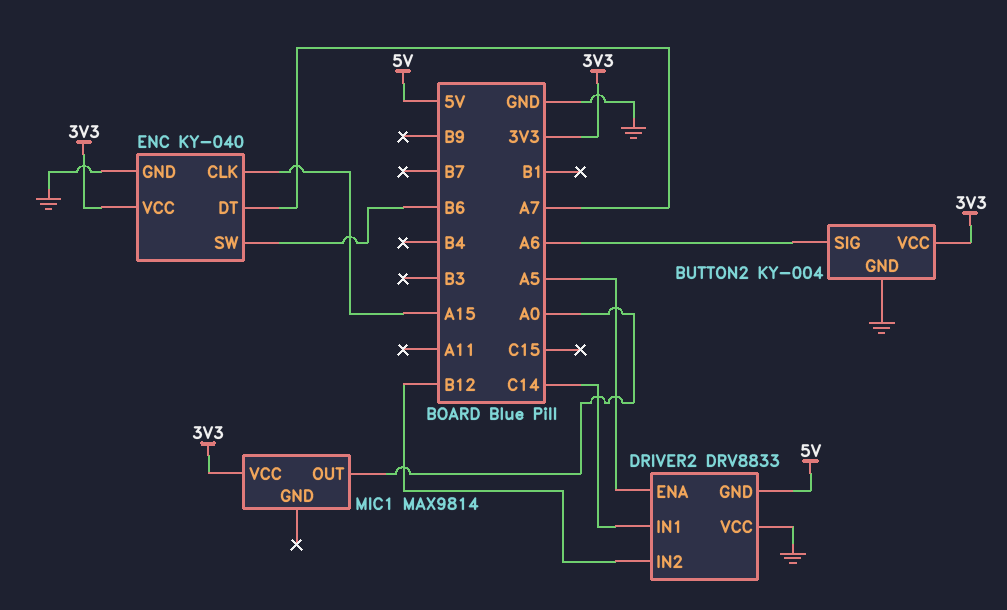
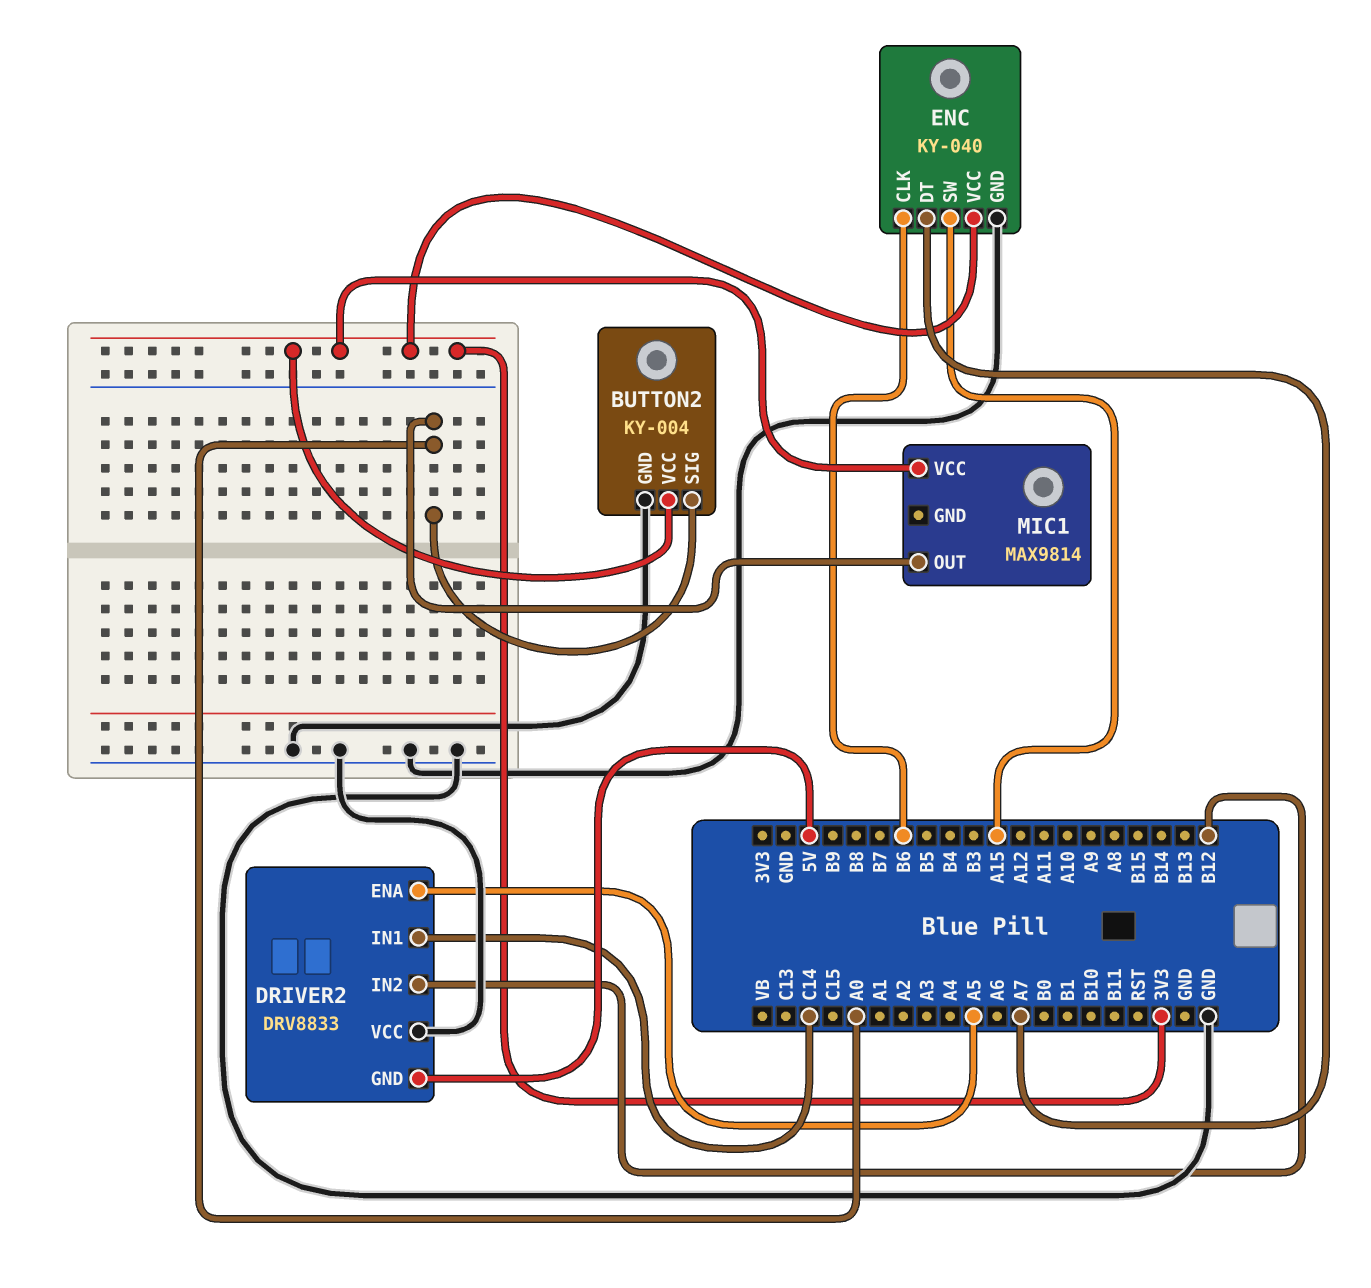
BUTTON2 pin SIG: A6 -> A0
ENC pin CLK: A15 -> B6
ENC pin SW: B6 -> A15

